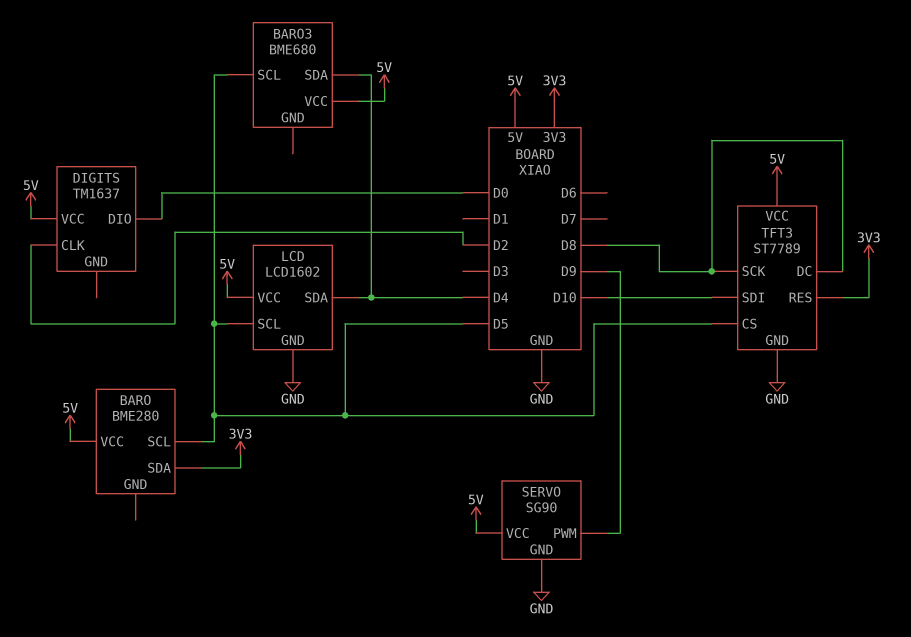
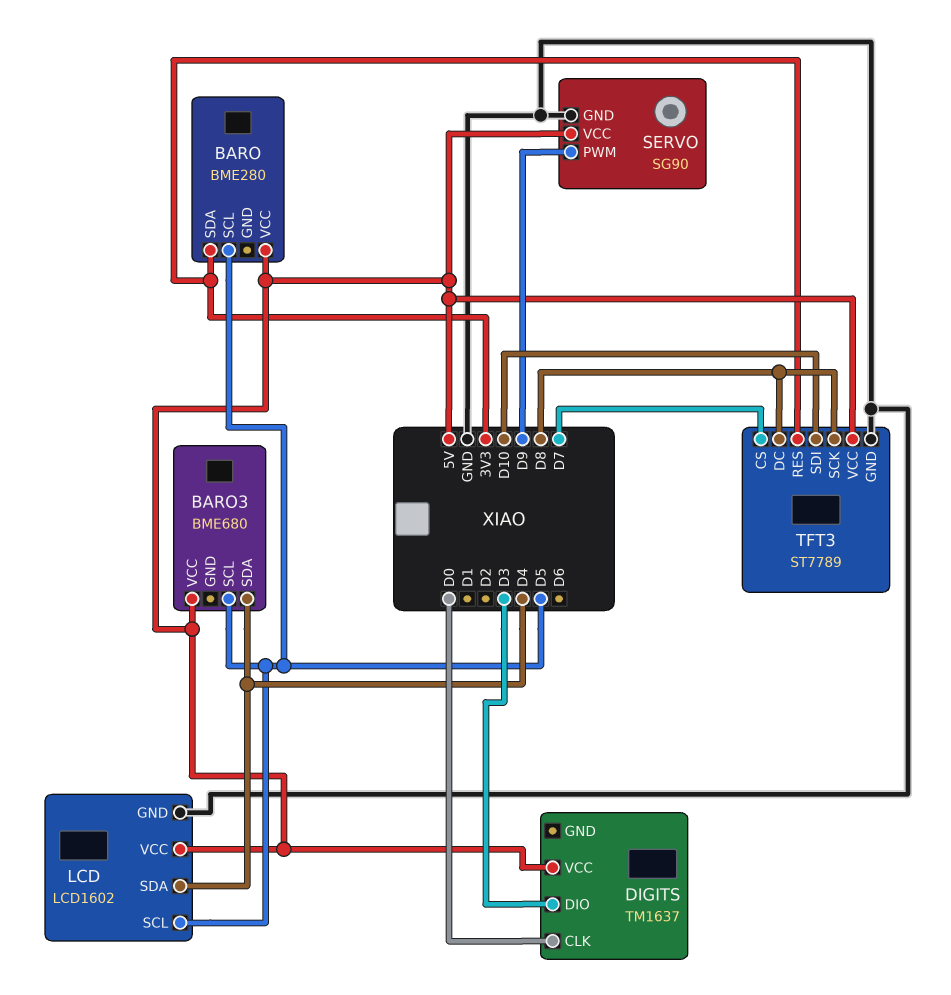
DIGITS pin CLK: D2 -> D0
DIGITS pin DIO: D0 -> D3
TFT3 pin CS: D5 -> D7

